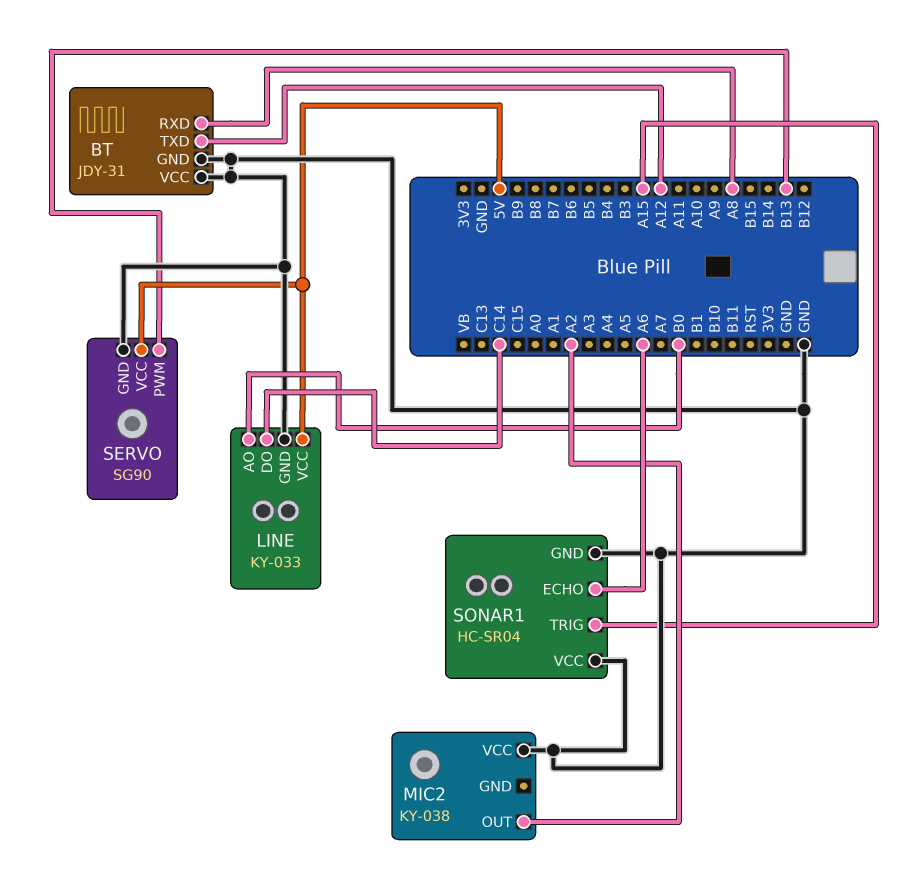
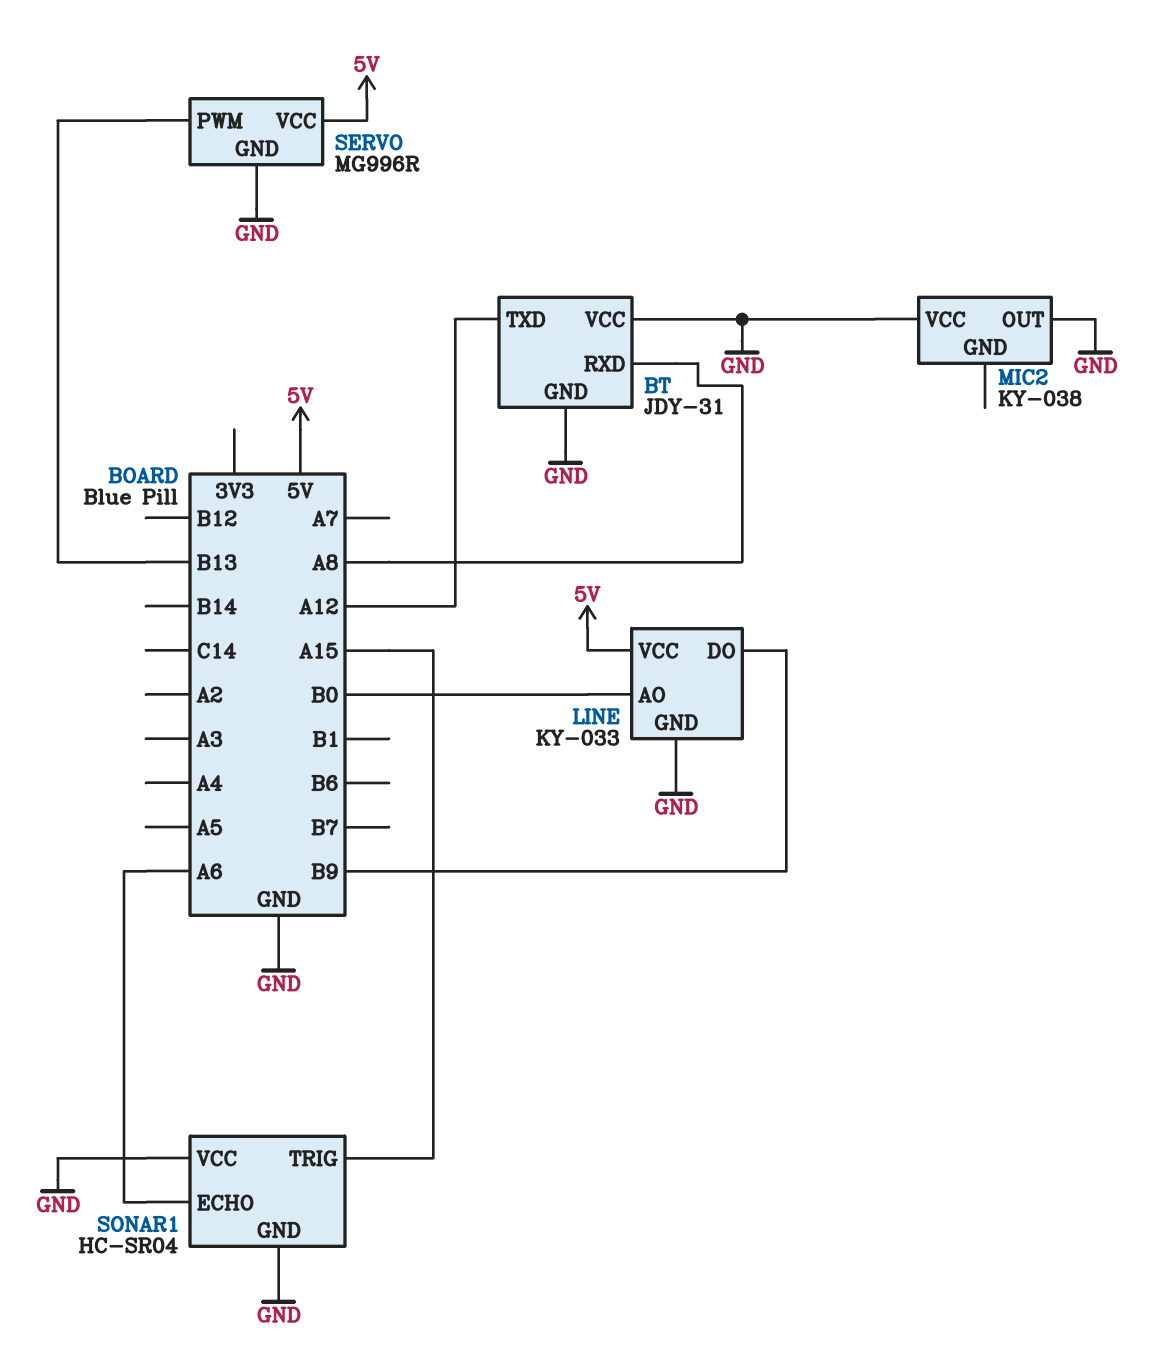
LINE pin DO: C14 -> B9
MIC2 pin OUT: A2 -> GND
SERVO: SG90 -> MG996R

